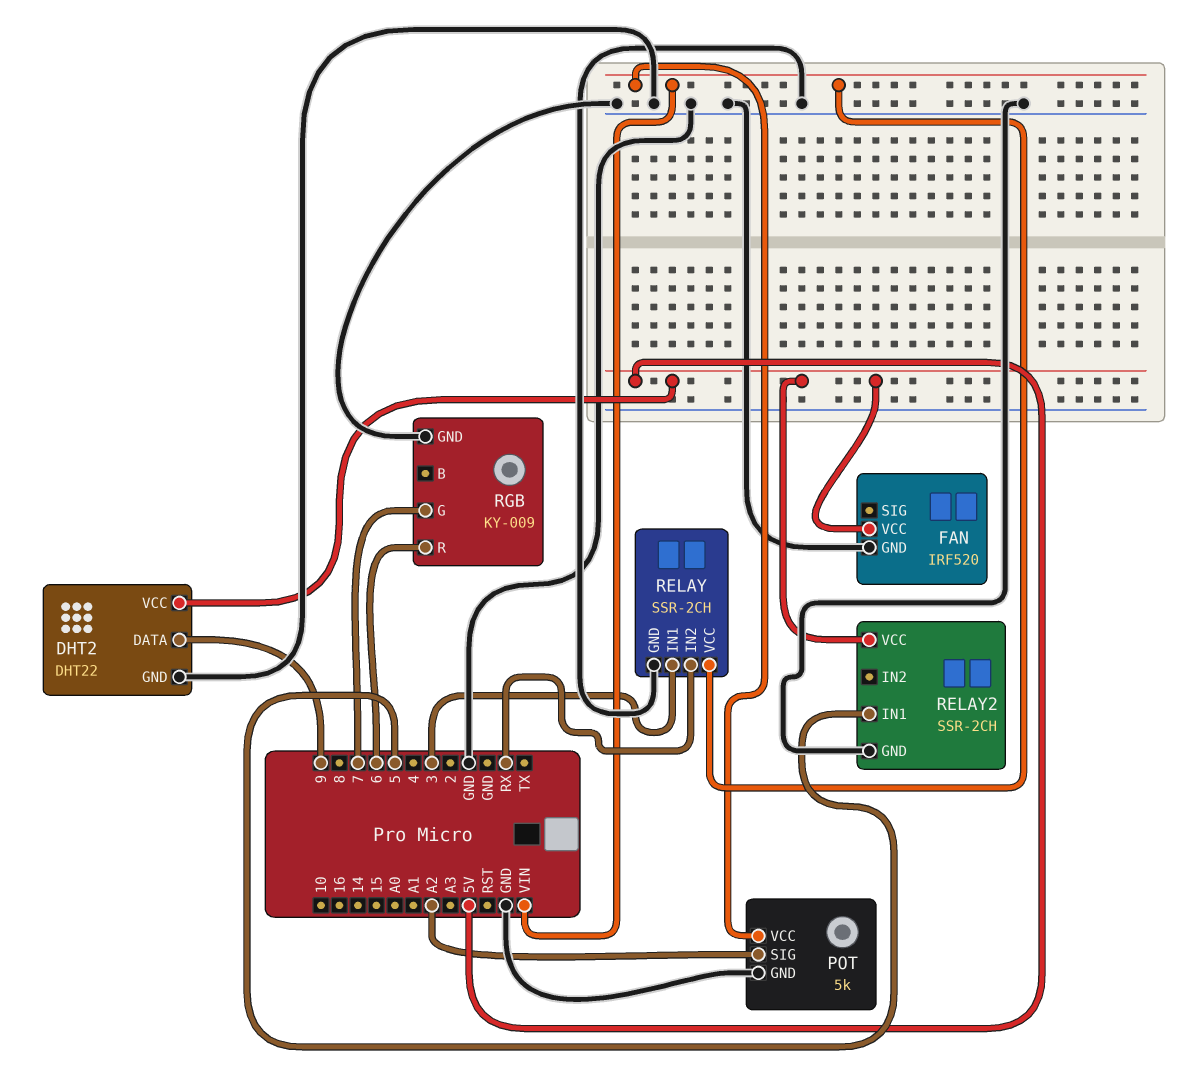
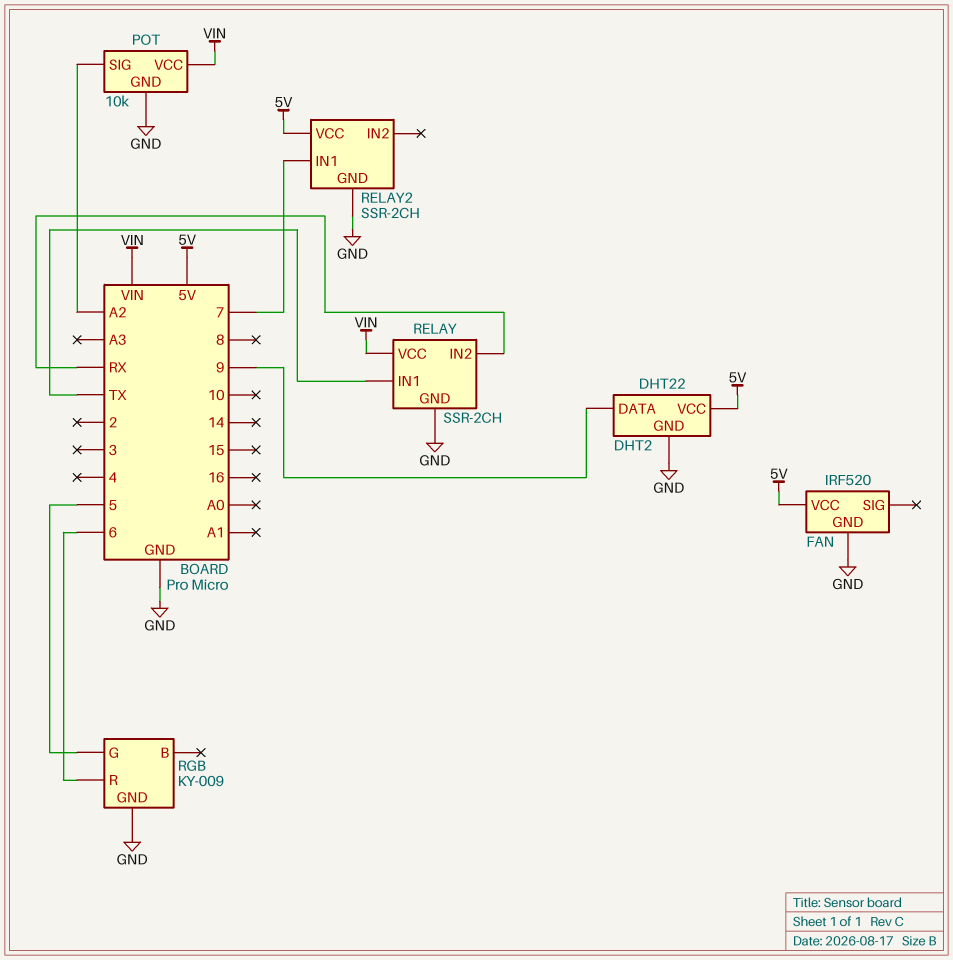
POT: 5k -> 10k
RELAY pin IN1: 3 -> TX
RELAY2 pin IN1: 5 -> 7
RGB pin G: 7 -> 5

